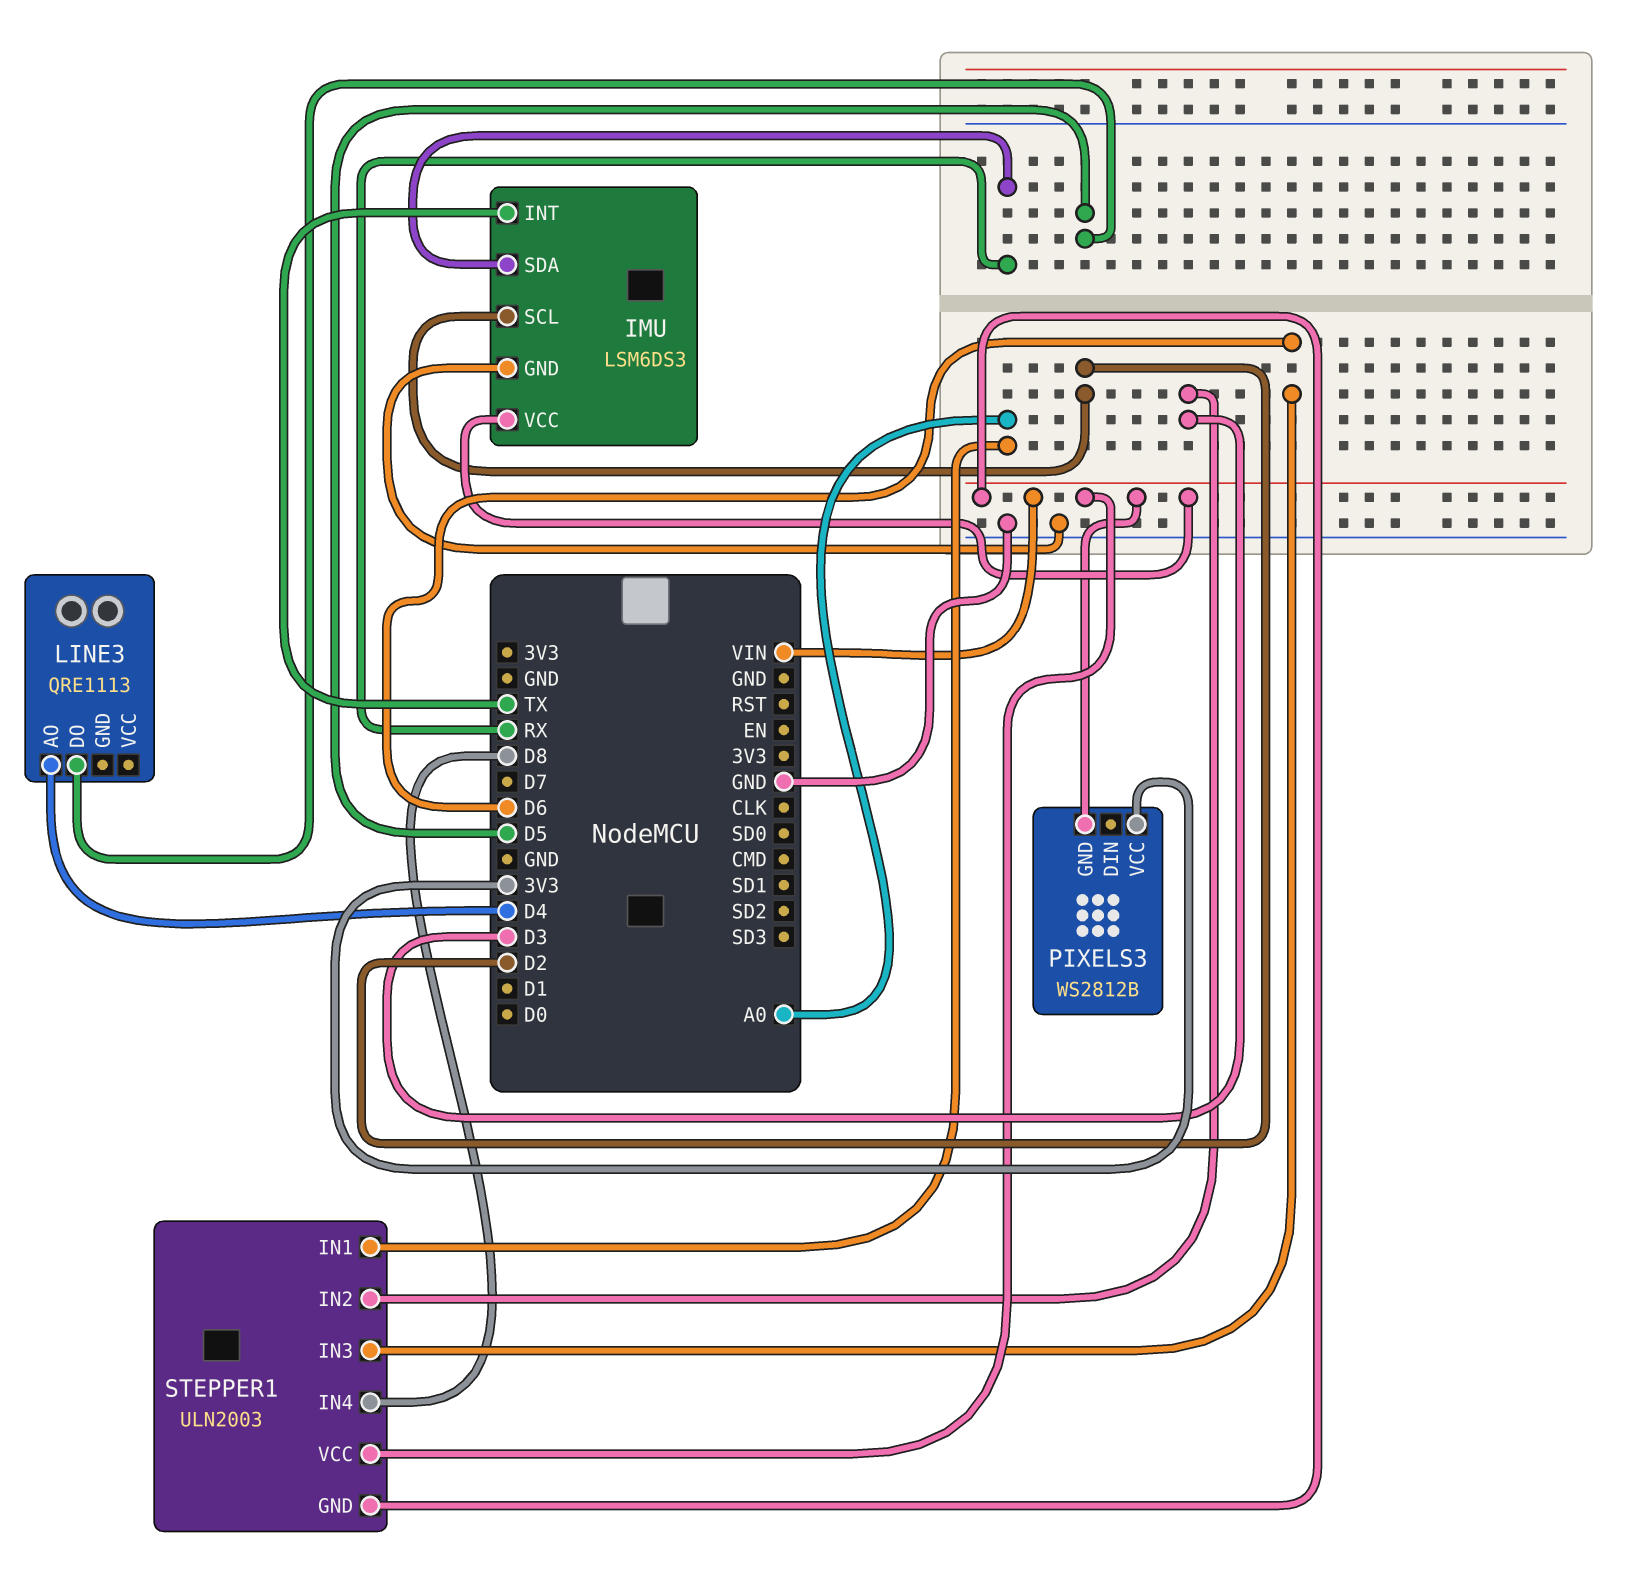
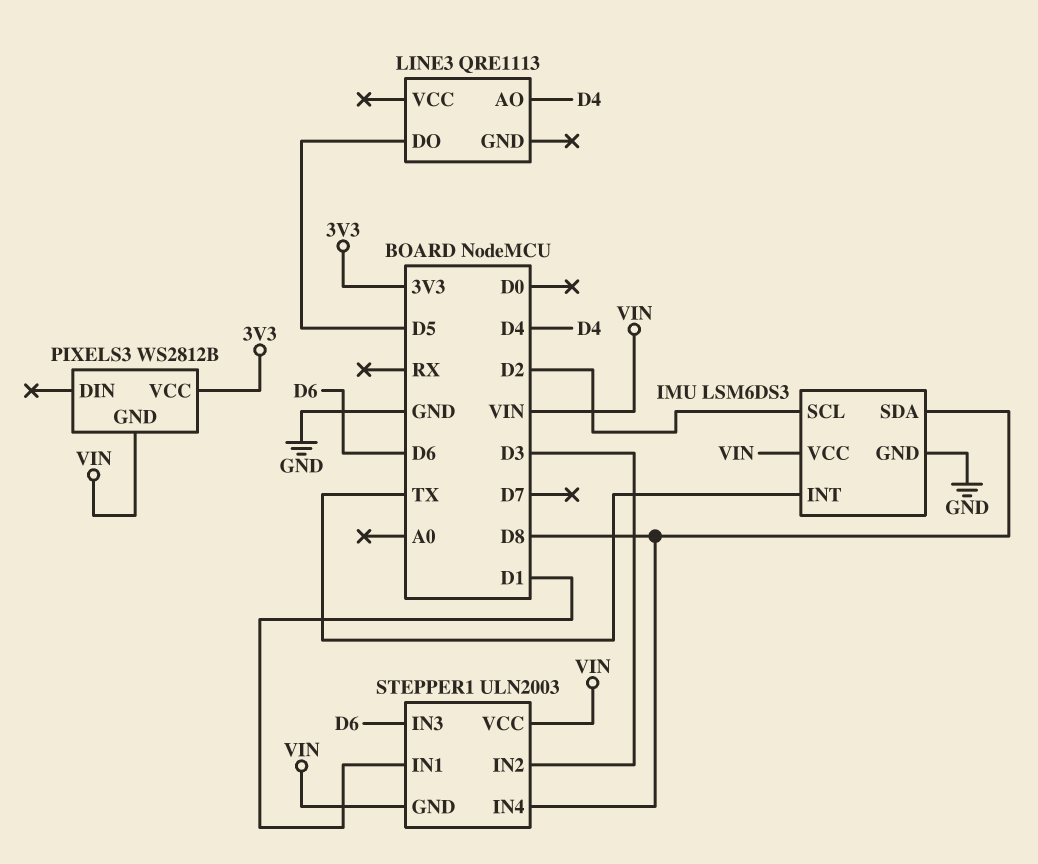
IMU pin SDA: RX -> D8
STEPPER1 pin IN1: A0 -> D1

